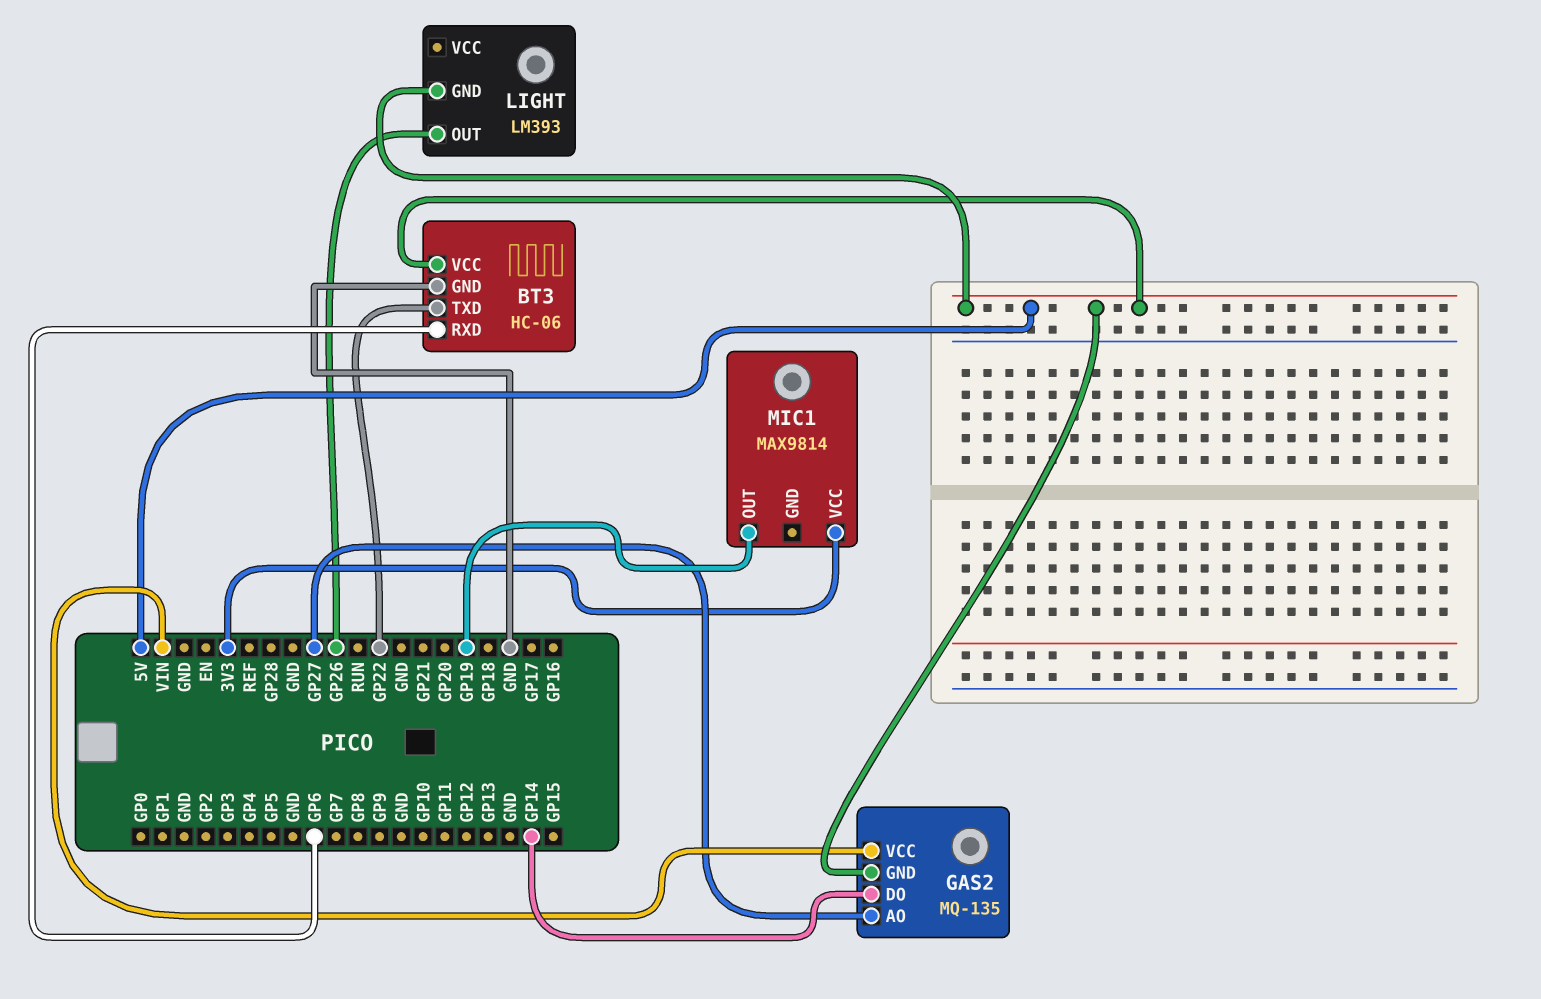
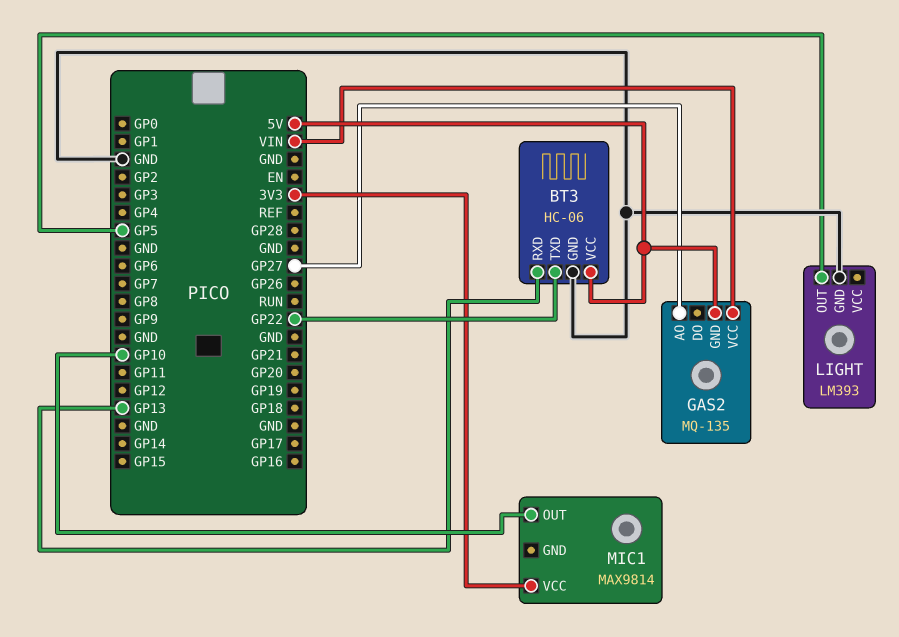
BT3 pin RXD: GP6 -> GP13
GAS2 pin DO: GP14 -> none
LIGHT pin GND: 5V -> GND
LIGHT pin OUT: GP26 -> GP5
MIC1 pin OUT: GP19 -> GP10

